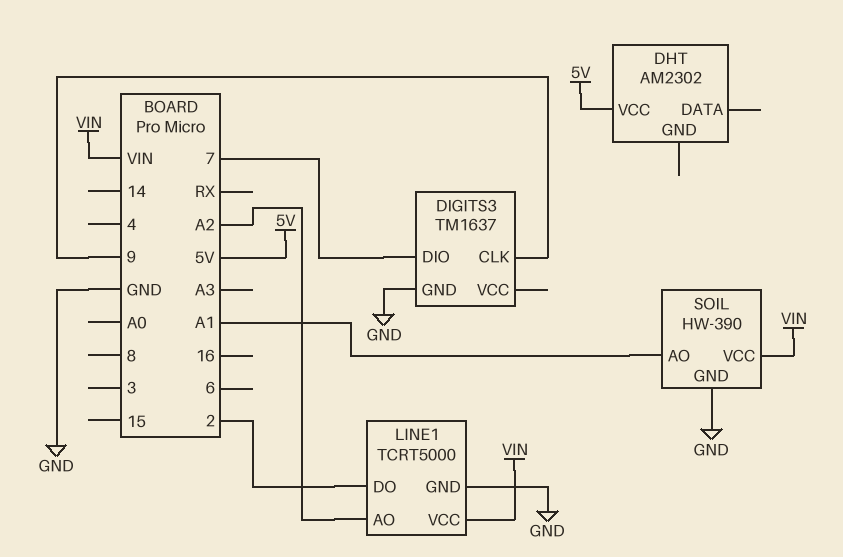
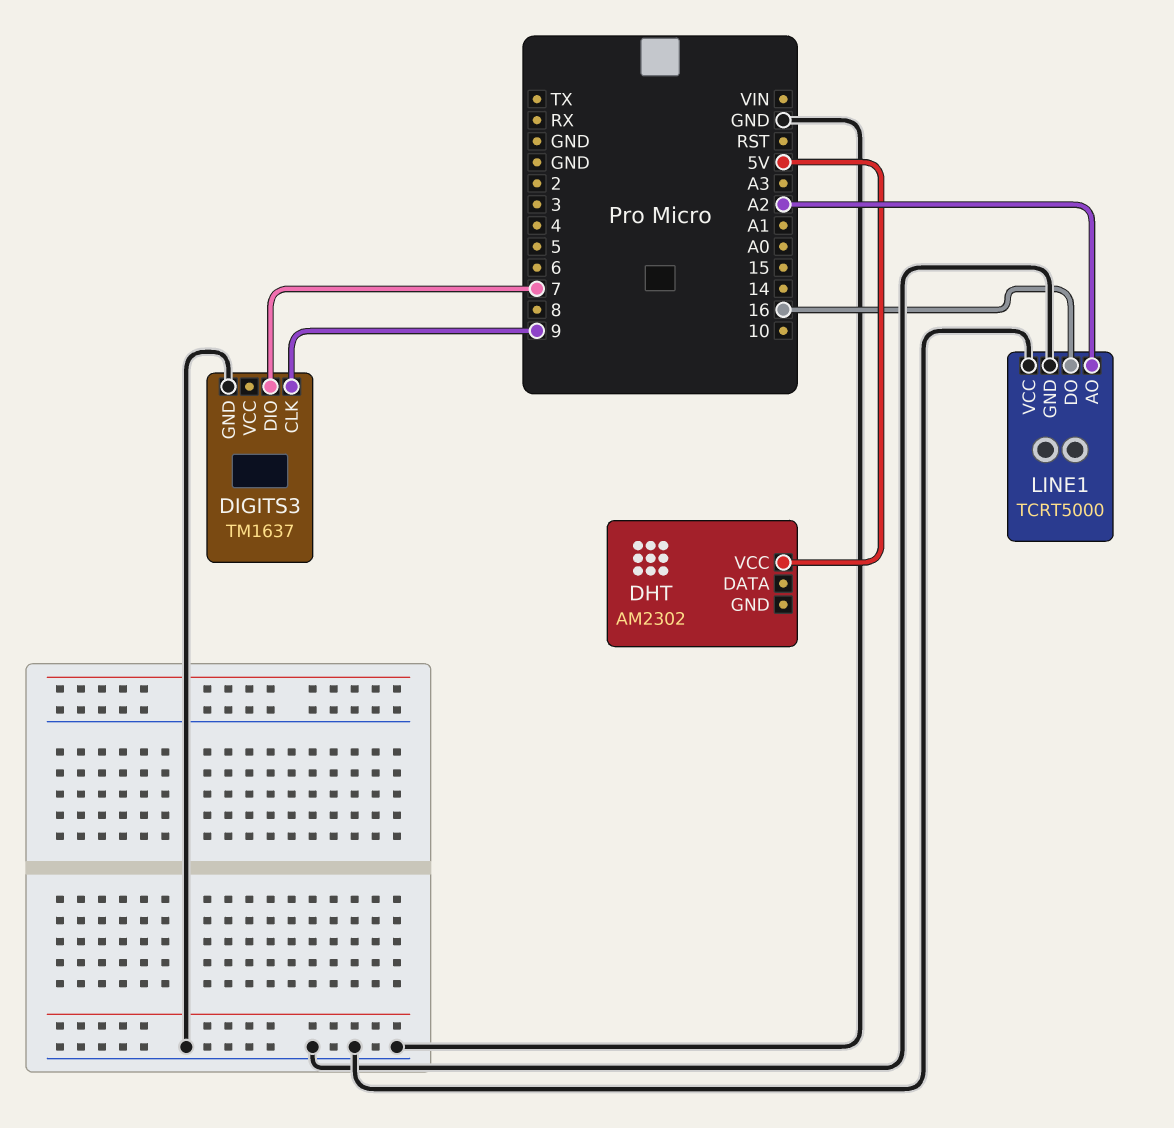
LINE1 pin DO: 2 -> 16
LINE1 pin VCC: VIN -> GND
SOIL: HW-390 -> none
SOIL pin AO: A1 -> none
SOIL pin GND: GND -> none
SOIL pin VCC: VIN -> none

